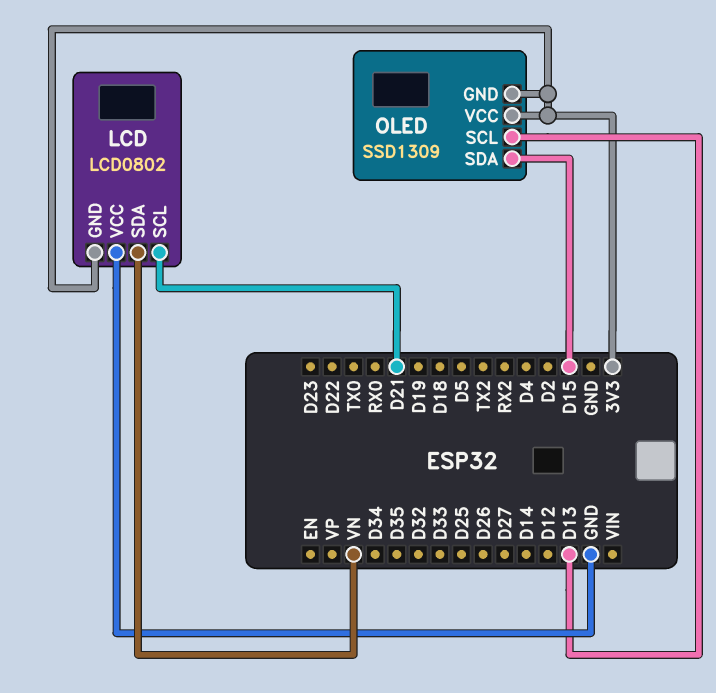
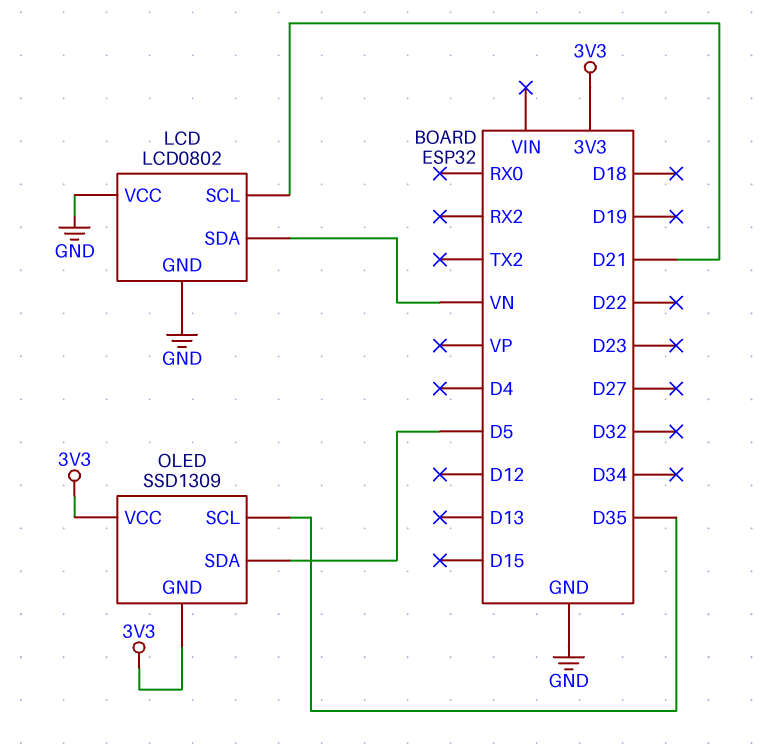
LCD pin GND: 3V3 -> GND
OLED pin SCL: D13 -> D35
OLED pin SDA: D15 -> D5

